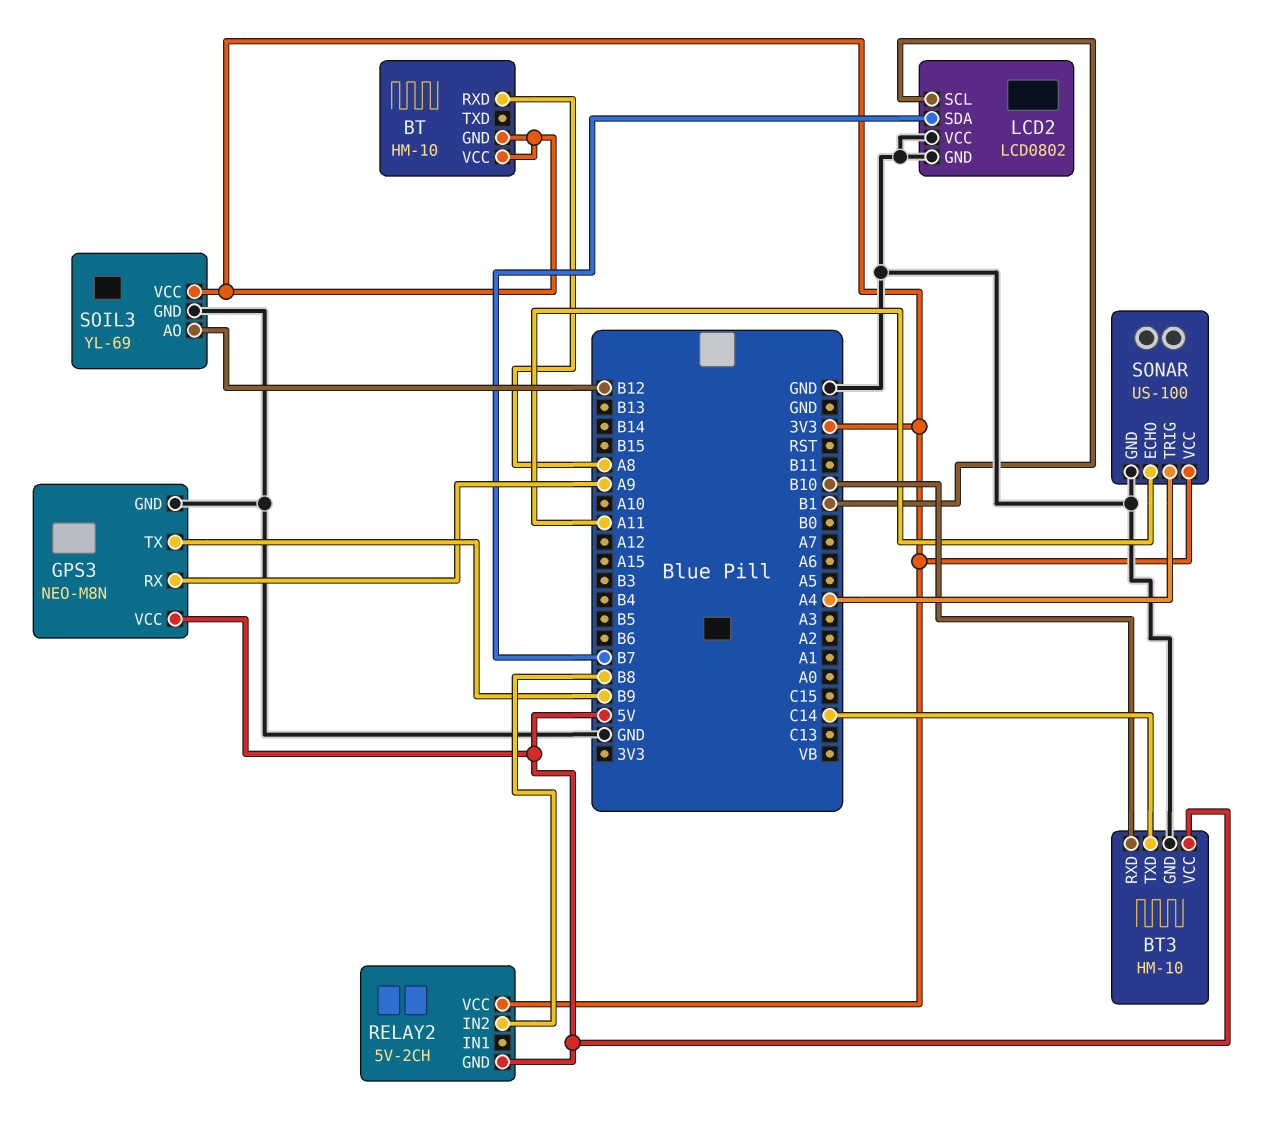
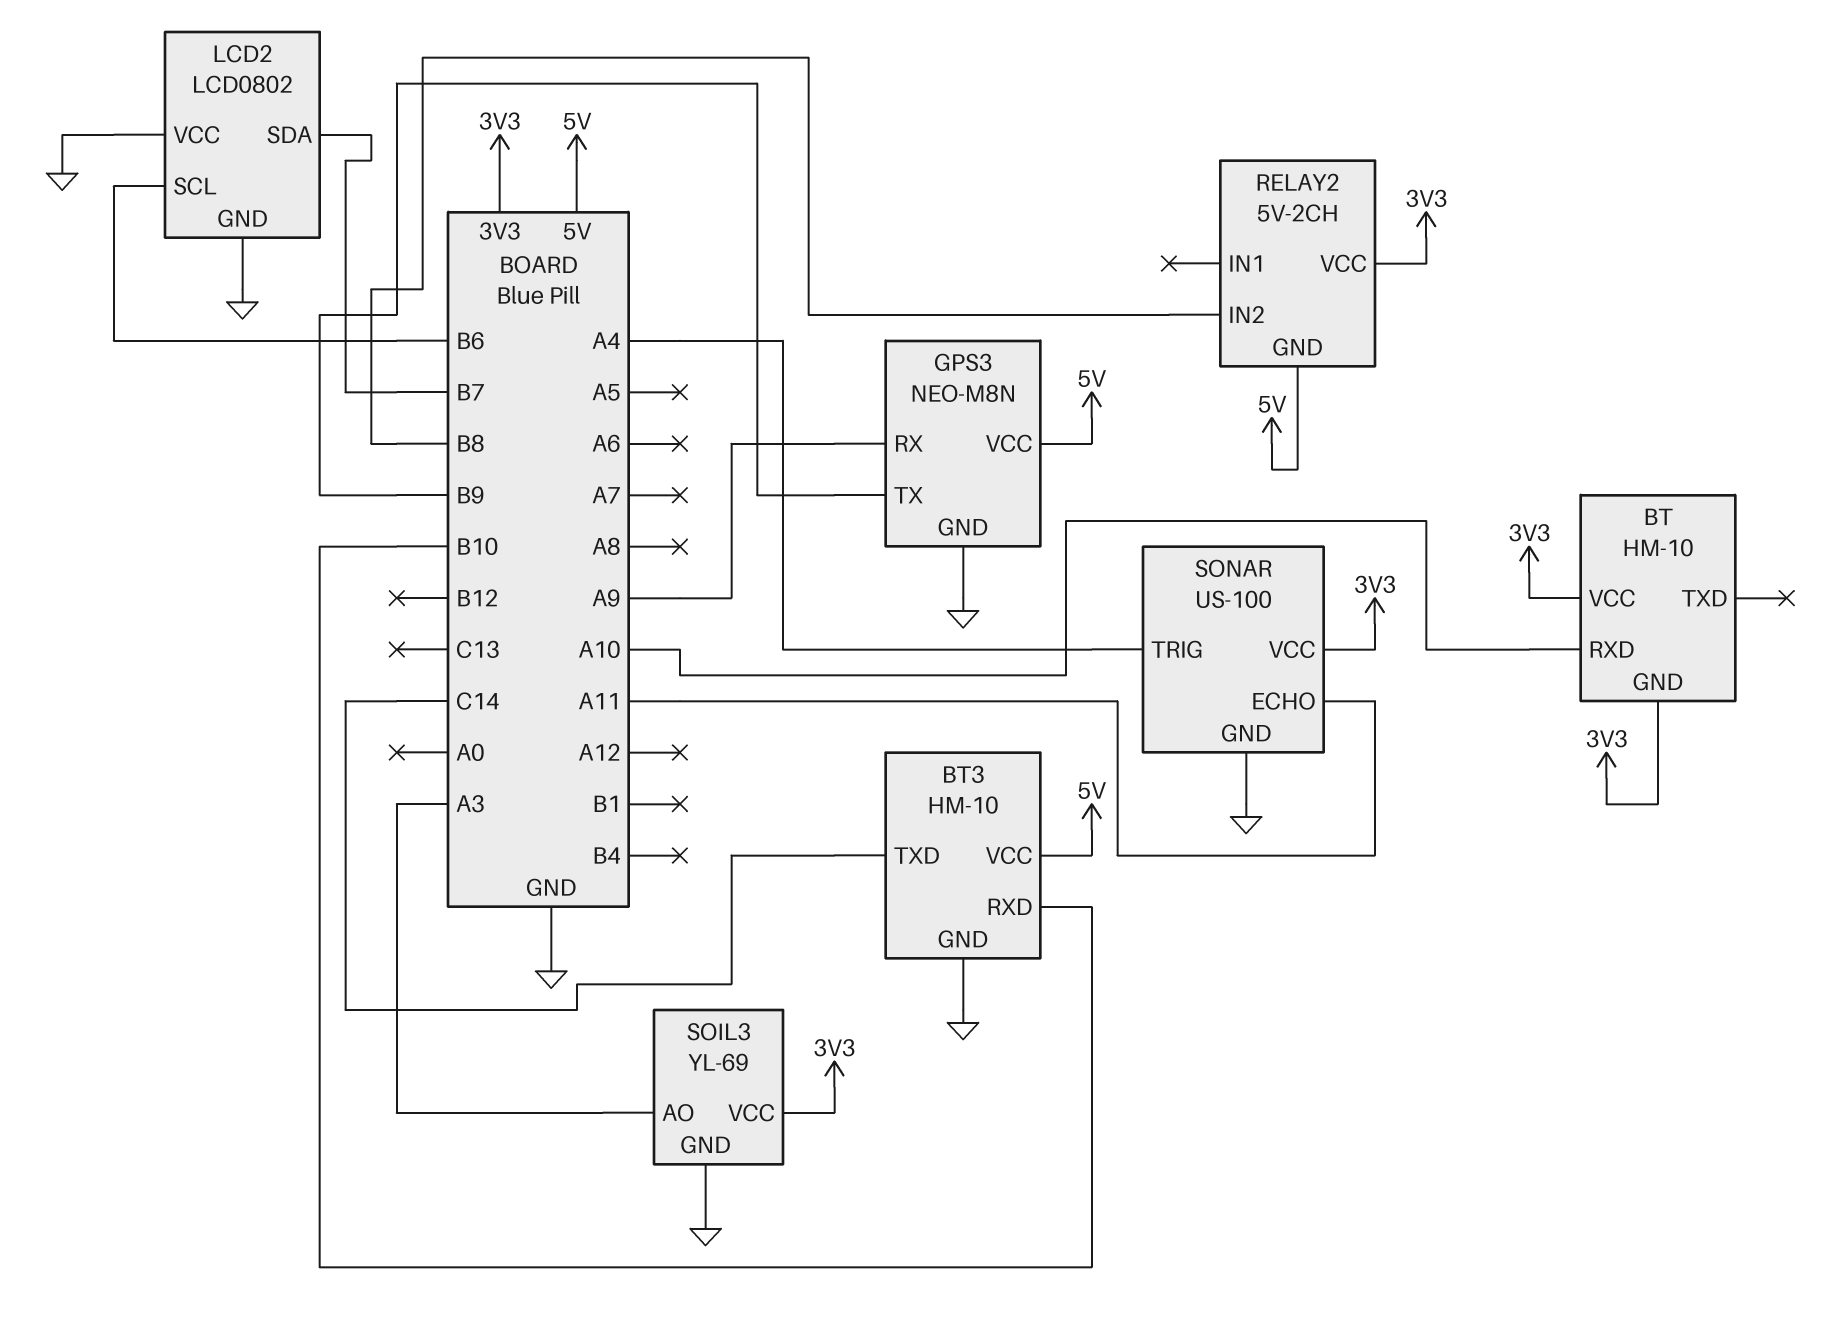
BT pin RXD: A8 -> A10
LCD2 pin SCL: B1 -> B6
SOIL3 pin AO: B12 -> A3

